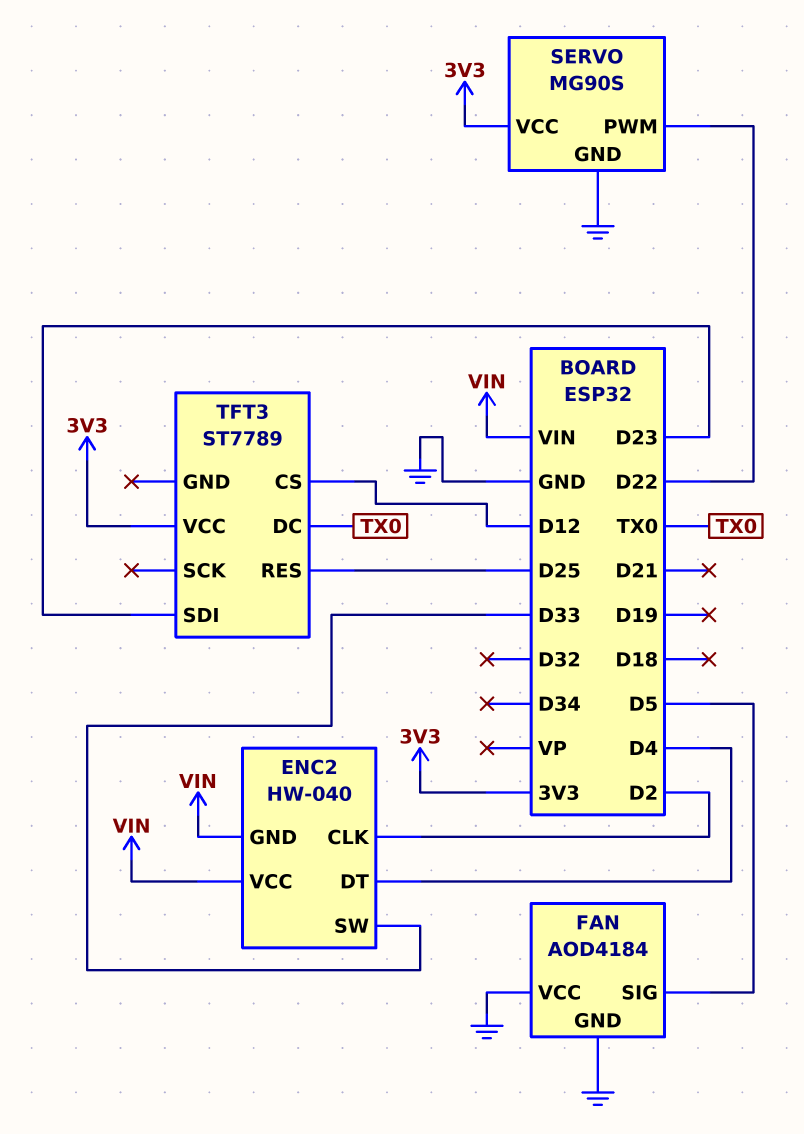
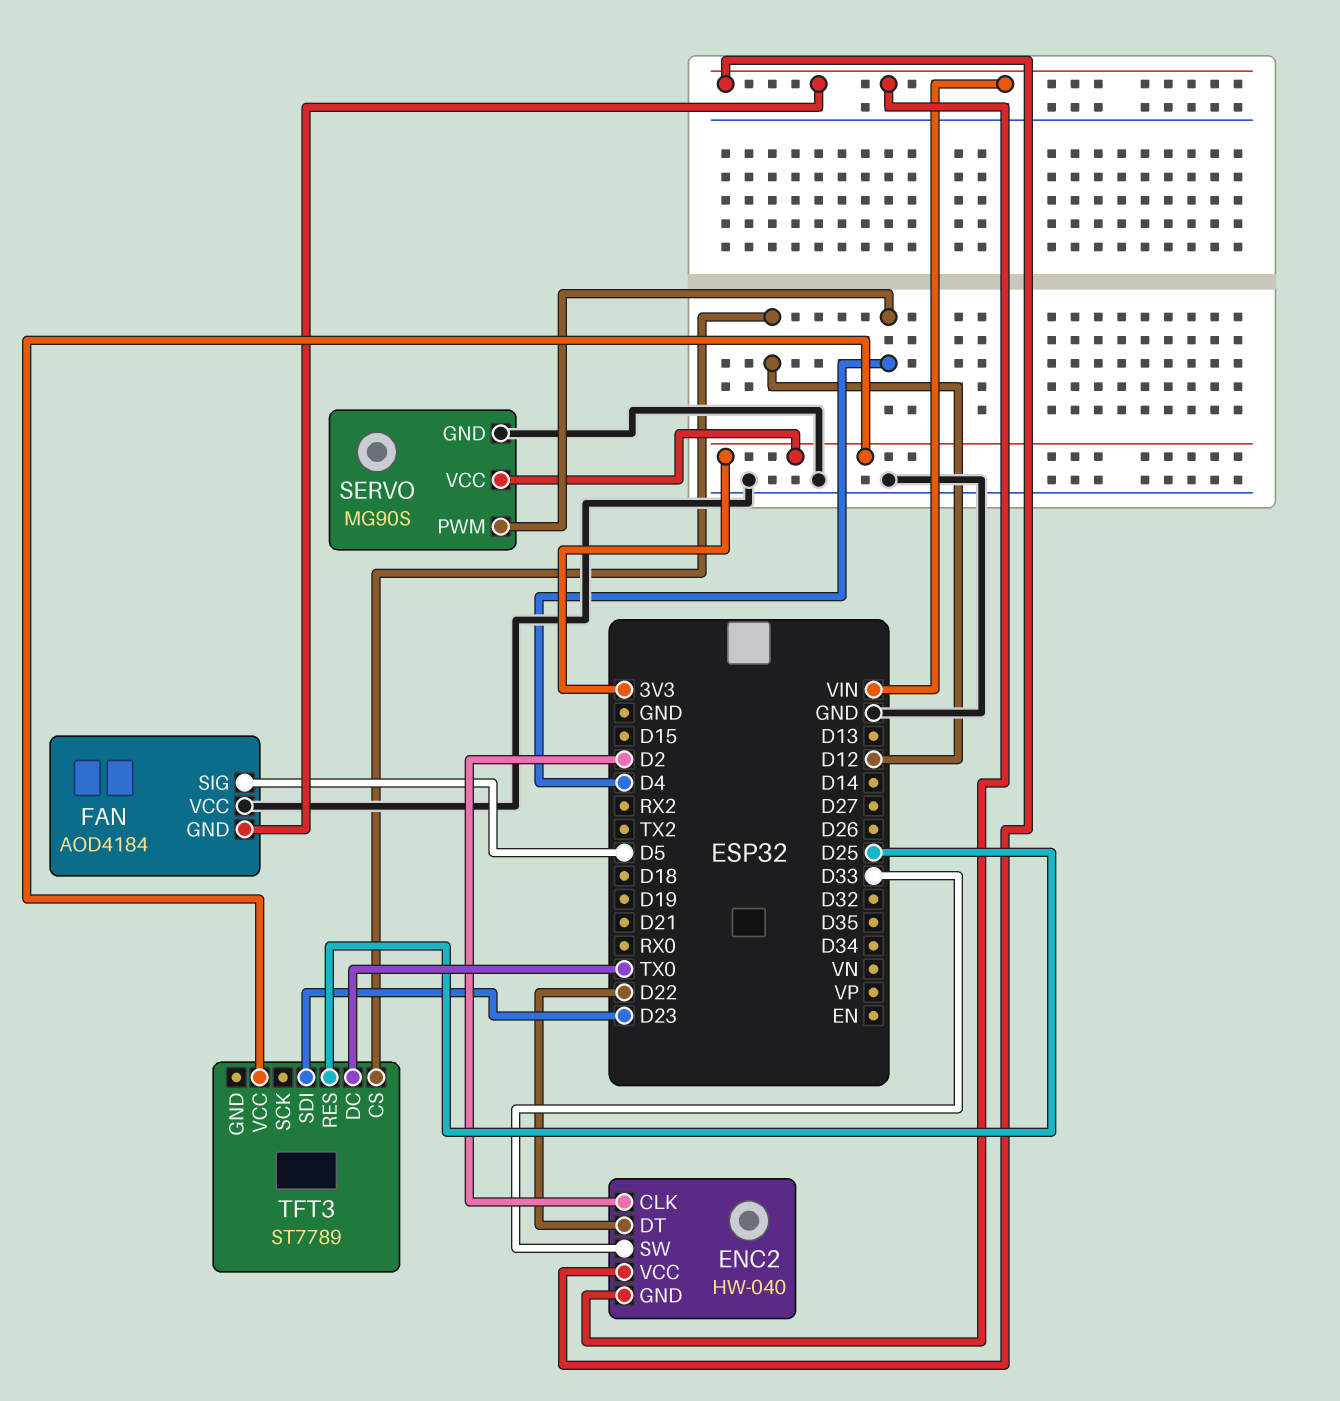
ENC2 pin DT: D4 -> D22
FAN pin GND: GND -> VIN
SERVO pin PWM: D22 -> D4

